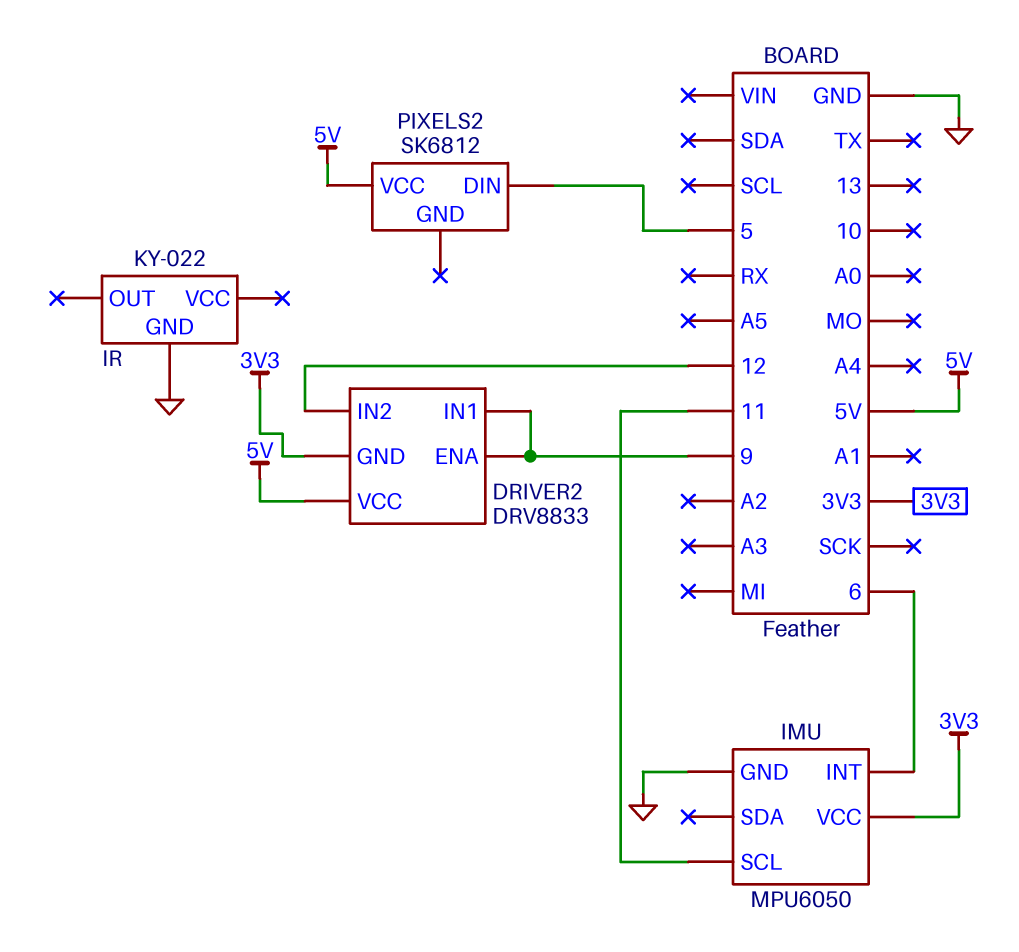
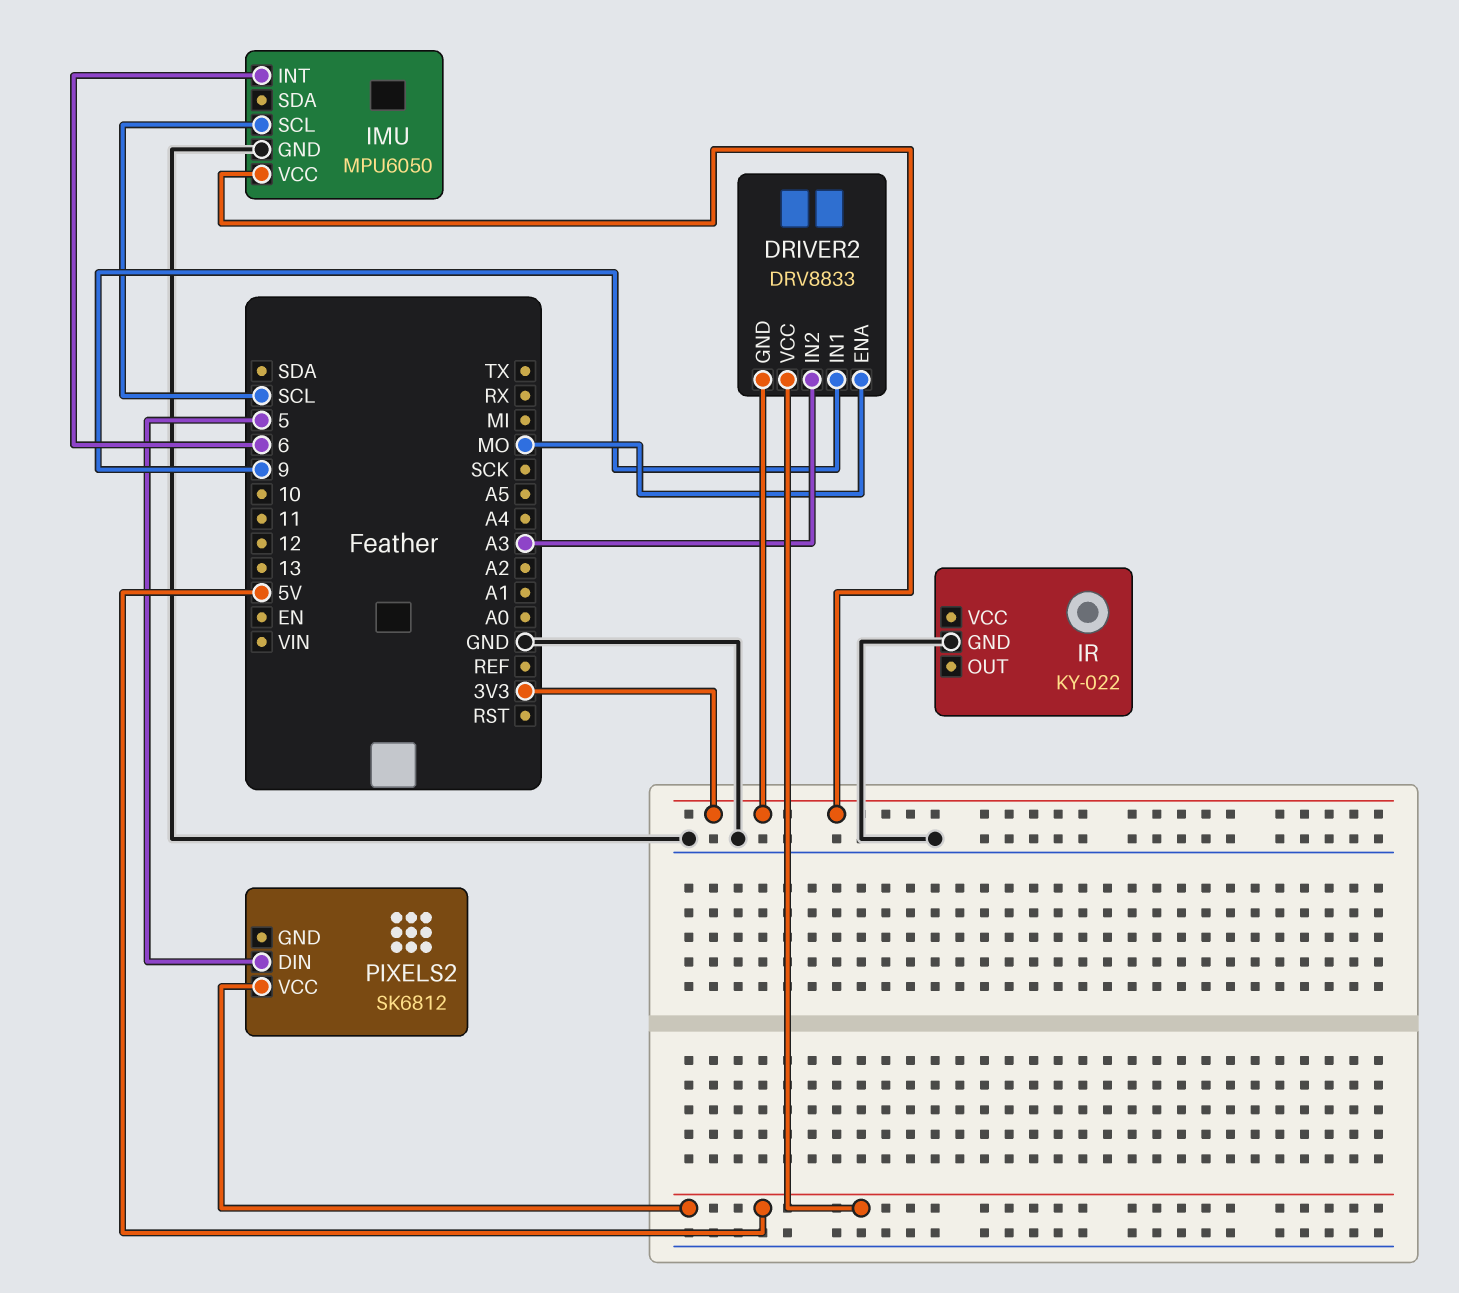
DRIVER2 pin ENA: 9 -> MO
DRIVER2 pin IN2: 12 -> A3
IMU pin SCL: 11 -> SCL

